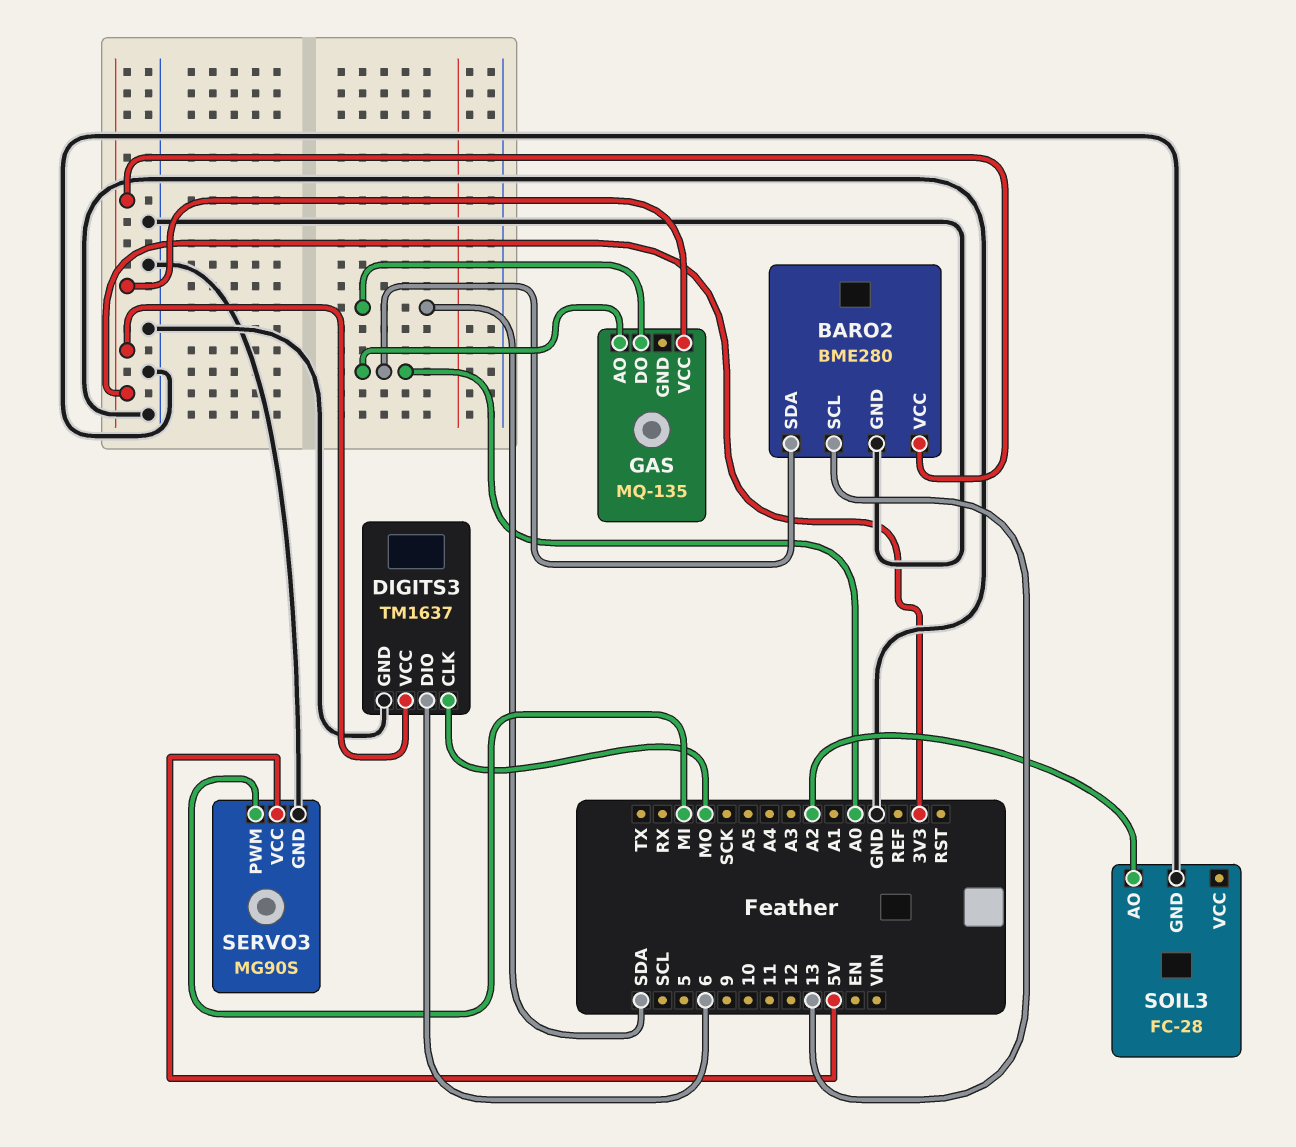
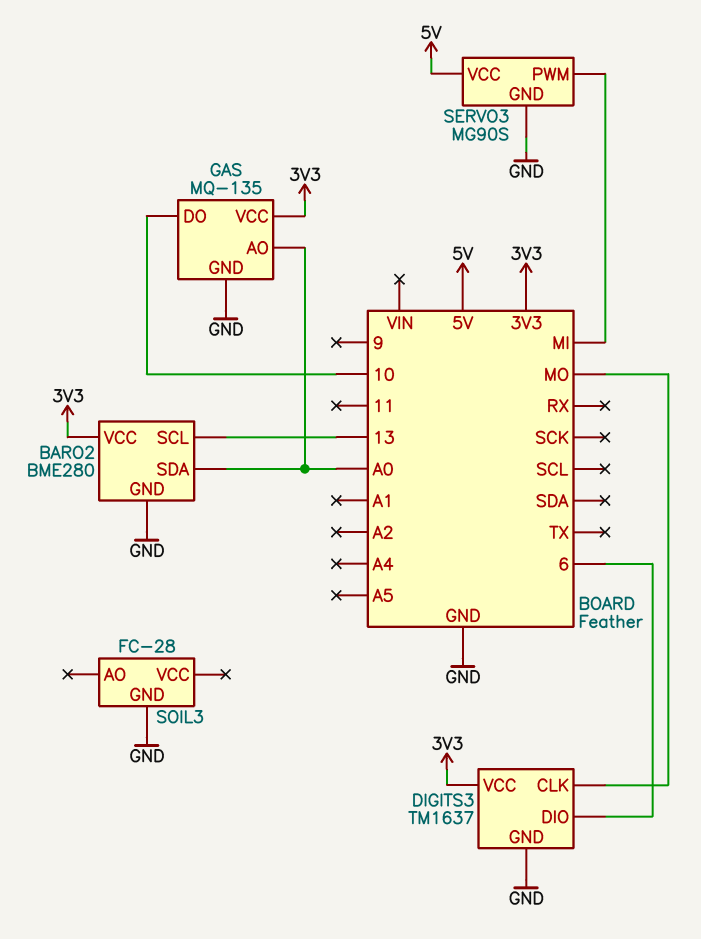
GAS pin DO: SDA -> 10
GAS pin GND: none -> GND
SOIL3 pin AO: A2 -> none

